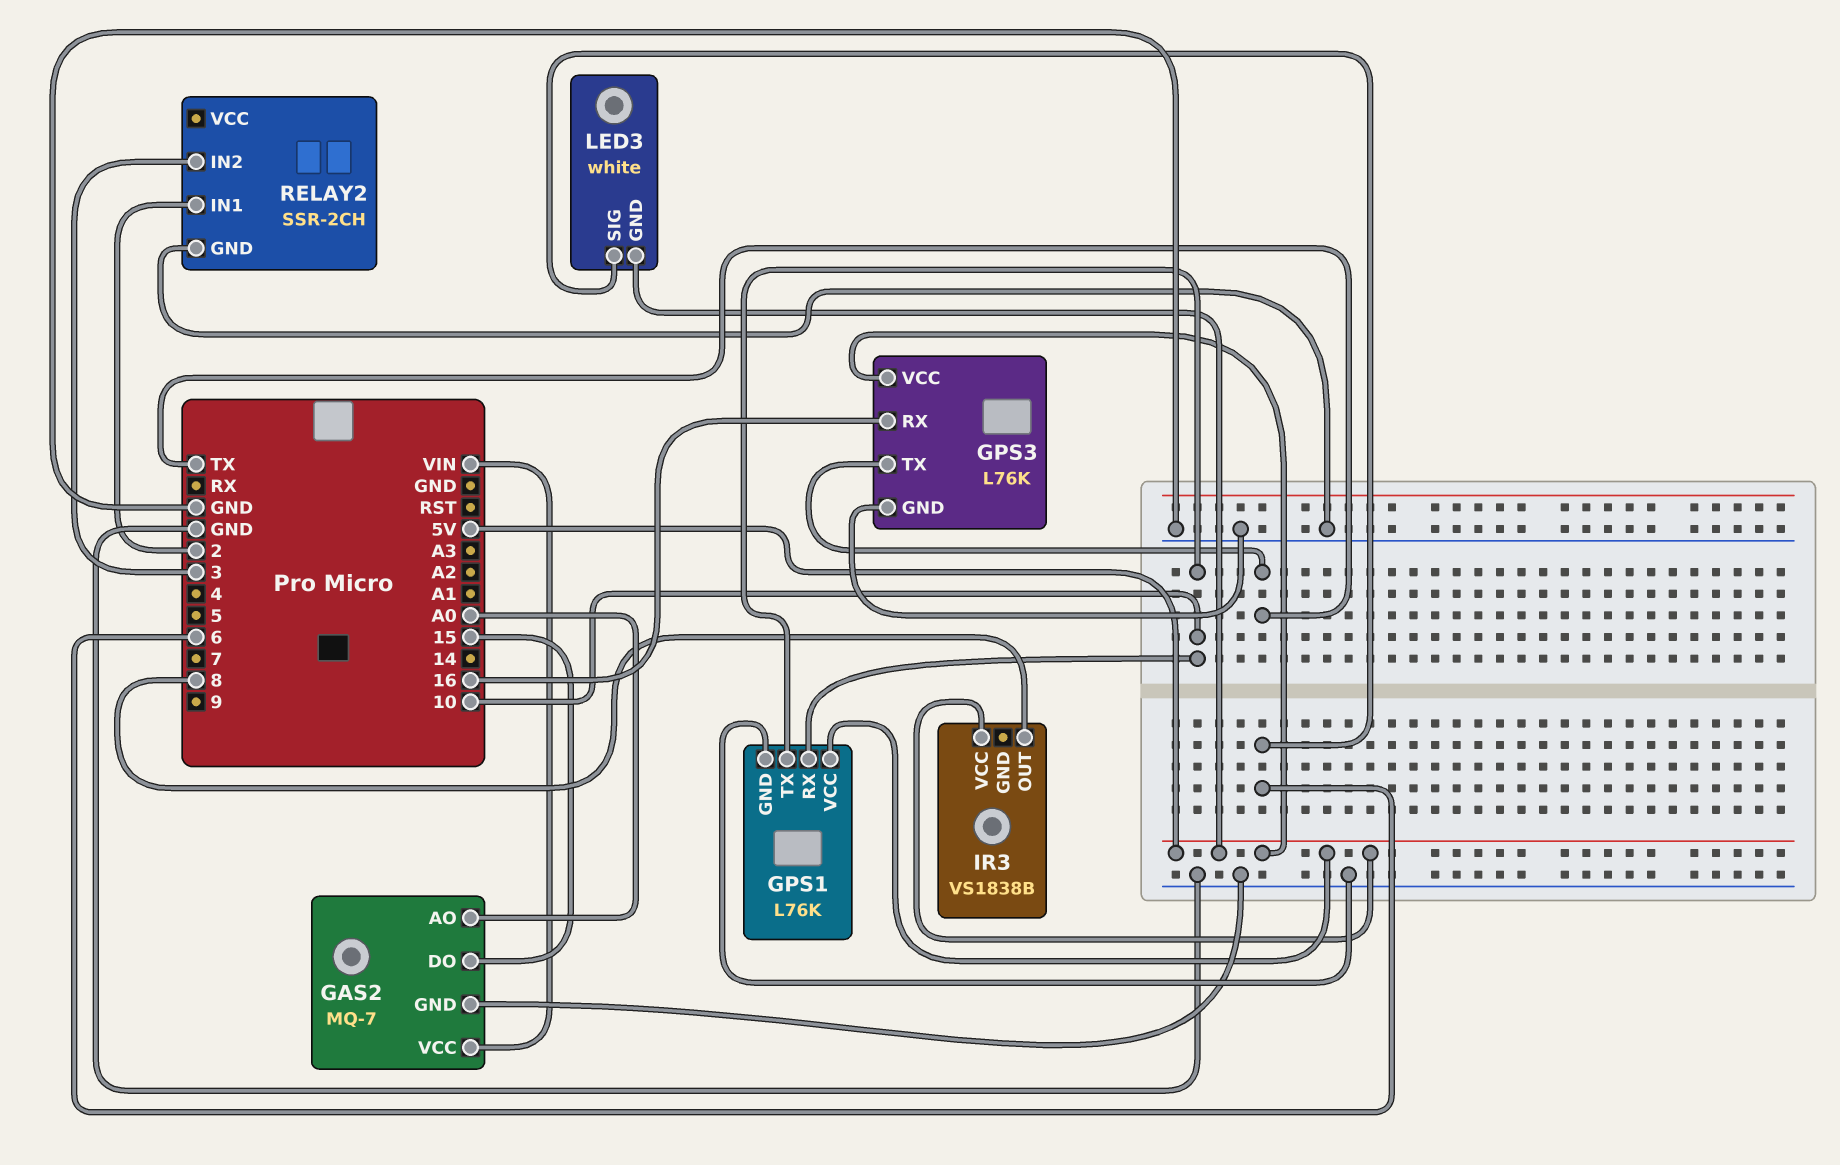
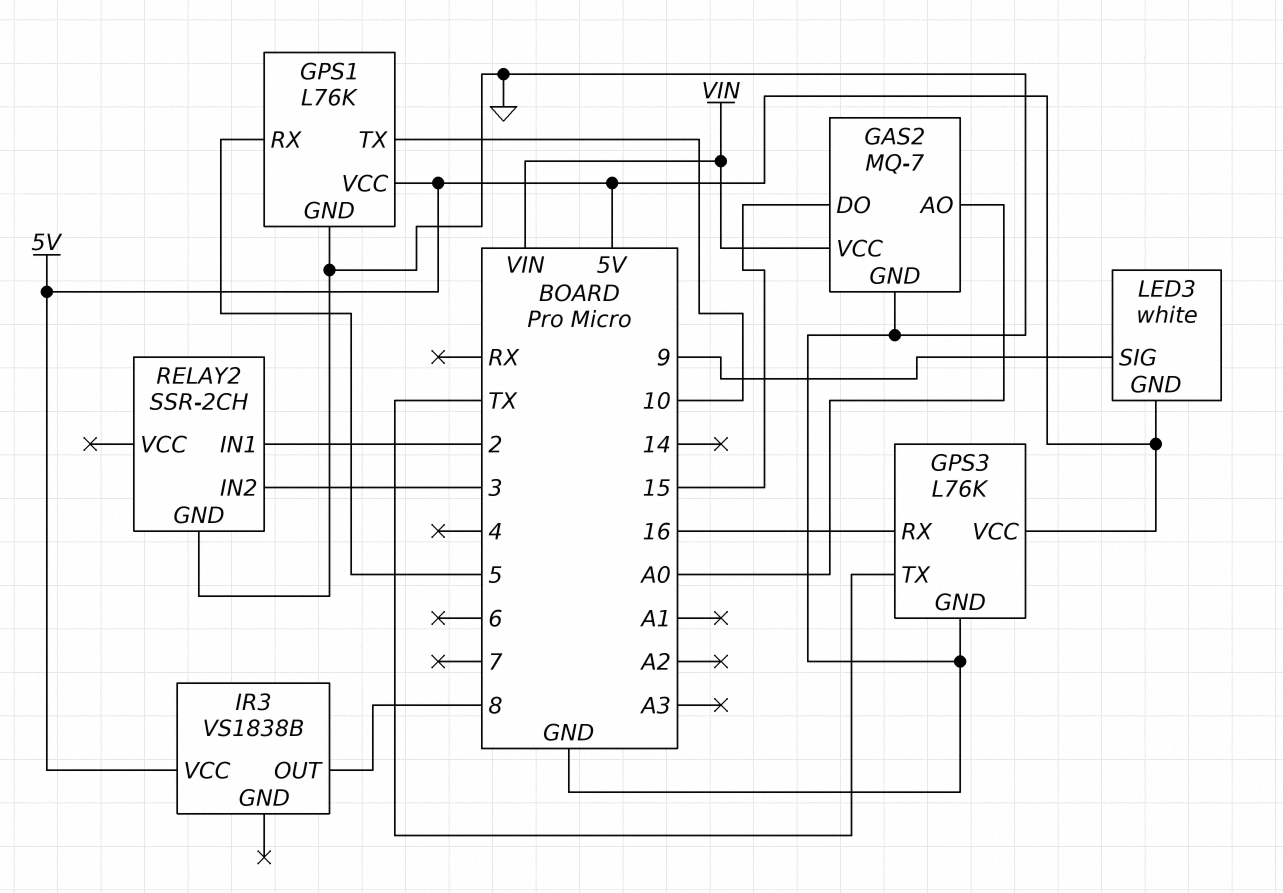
GPS1 pin RX: 10 -> 5
LED3 pin SIG: 6 -> 9

